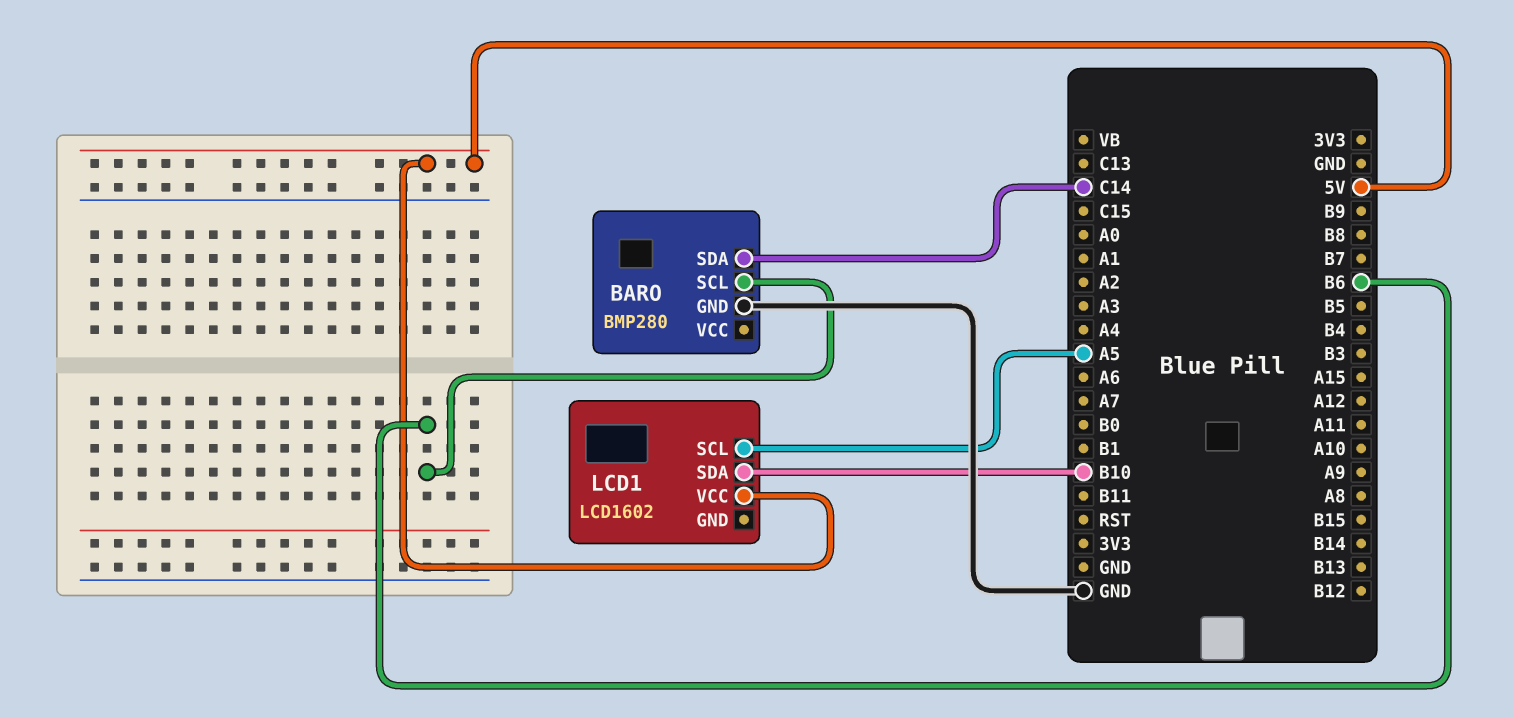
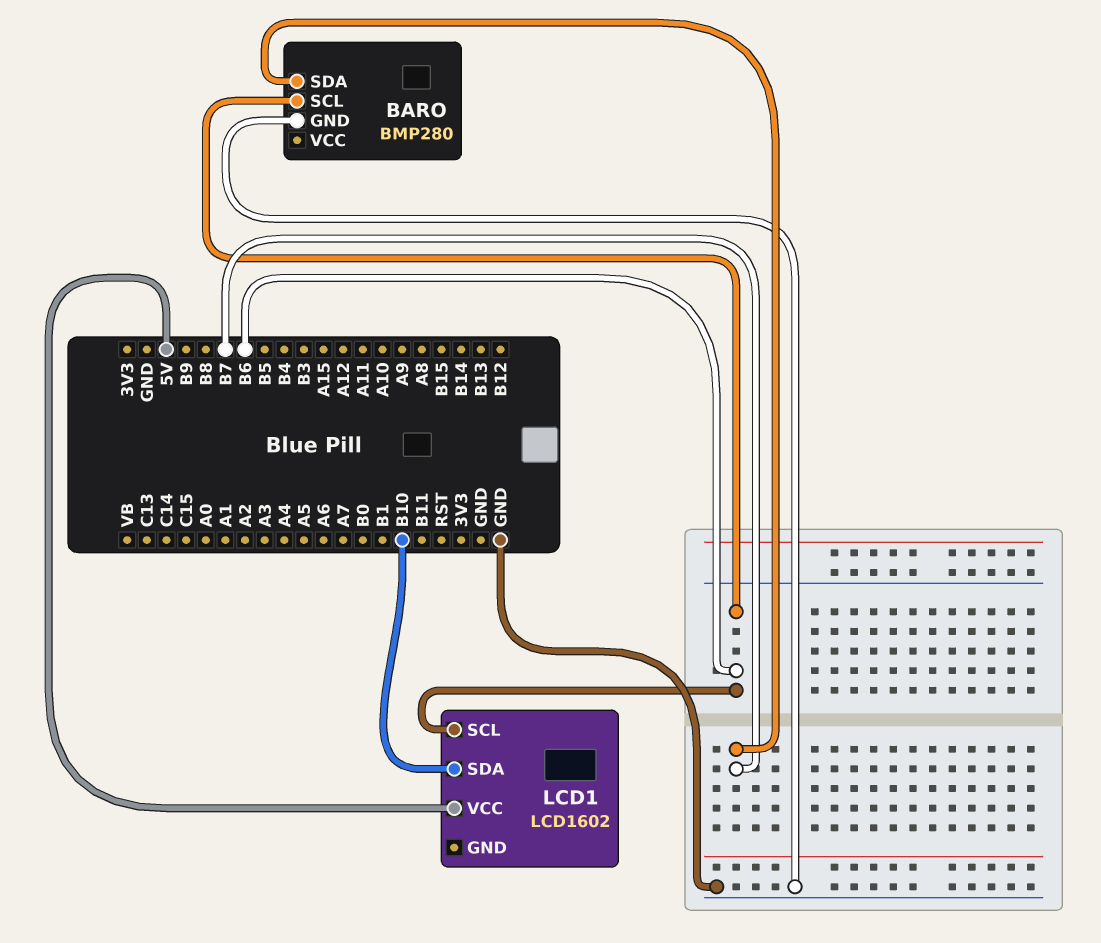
BARO pin SDA: C14 -> B7
LCD1 pin SCL: A5 -> B6

